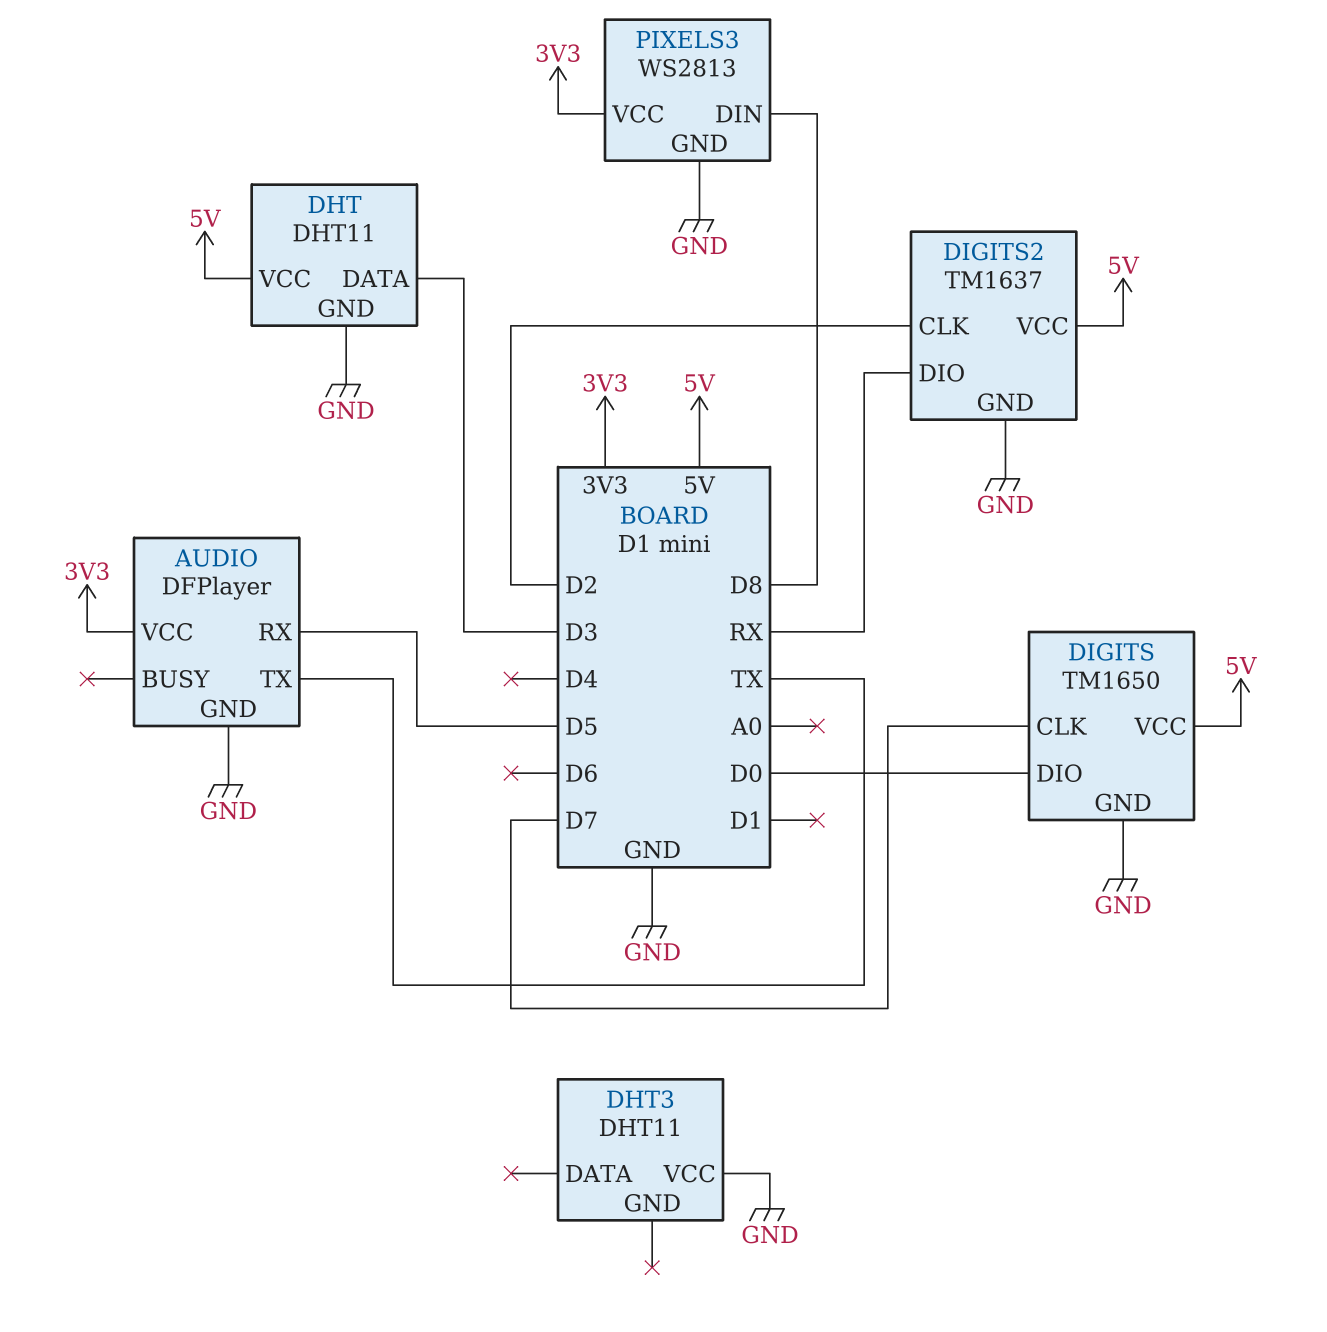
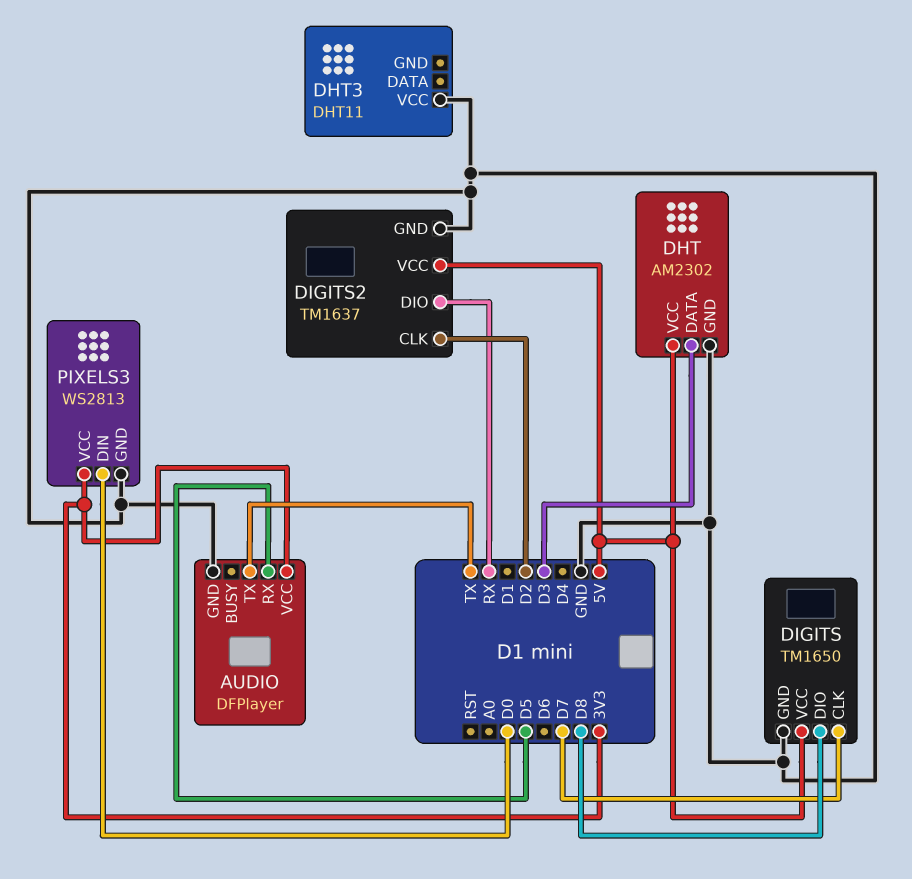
DHT: DHT11 -> AM2302
DIGITS pin DIO: D0 -> D8
PIXELS3 pin DIN: D8 -> D0

